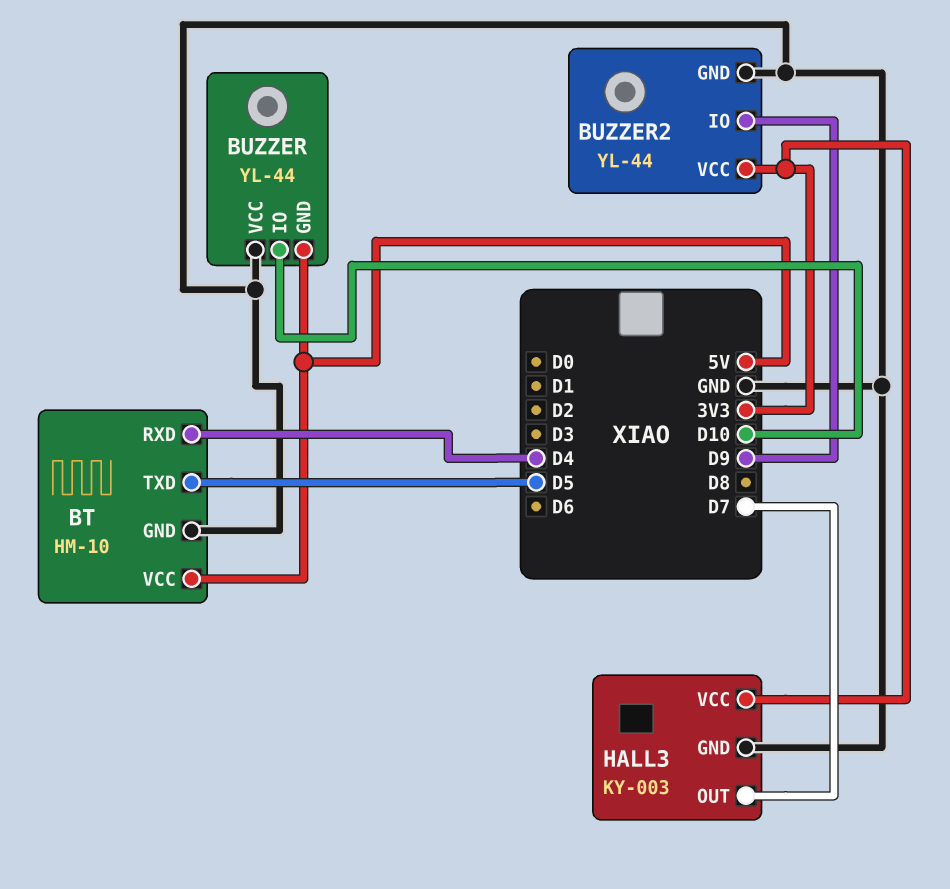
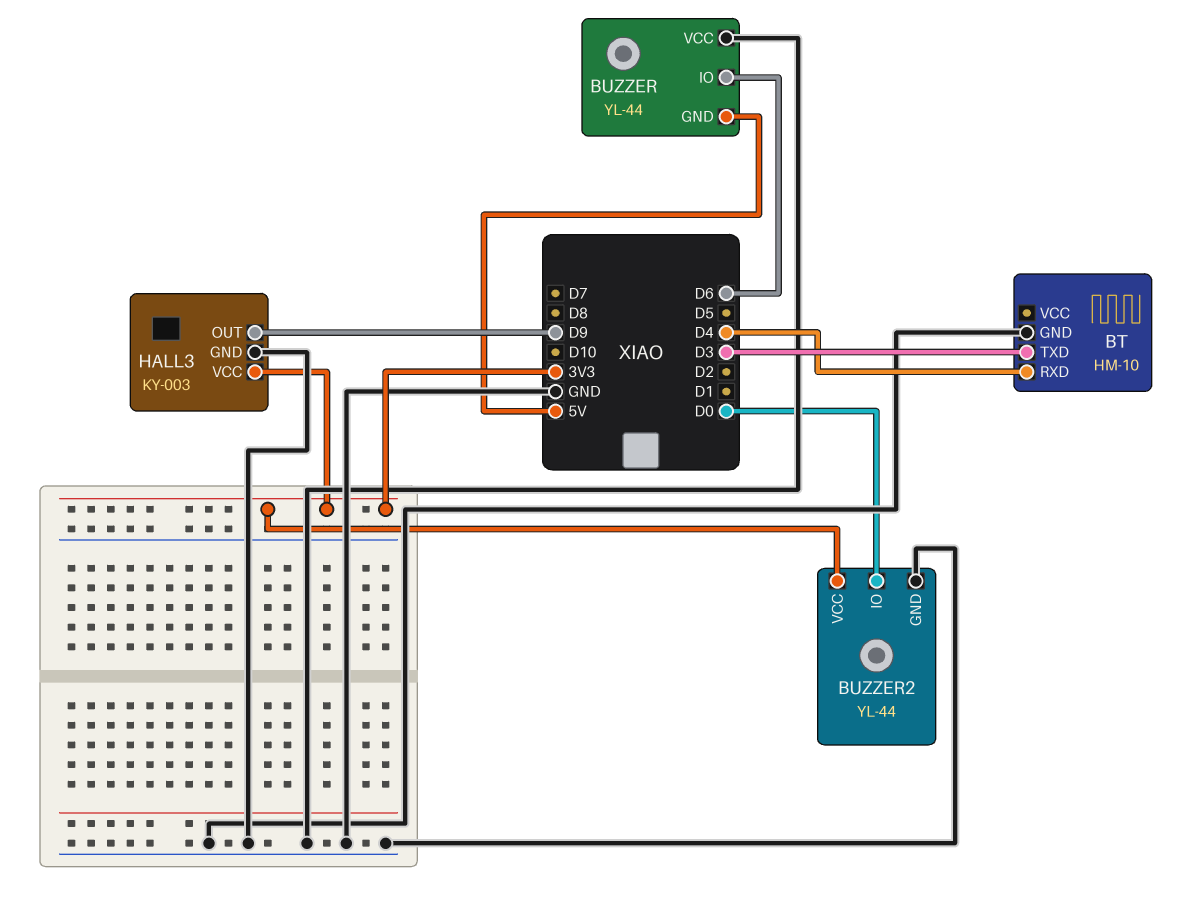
BT pin TXD: D5 -> D3
BT pin VCC: 5V -> none
BUZZER pin IO: D10 -> D6
BUZZER2 pin IO: D9 -> D0
HALL3 pin OUT: D7 -> D9

